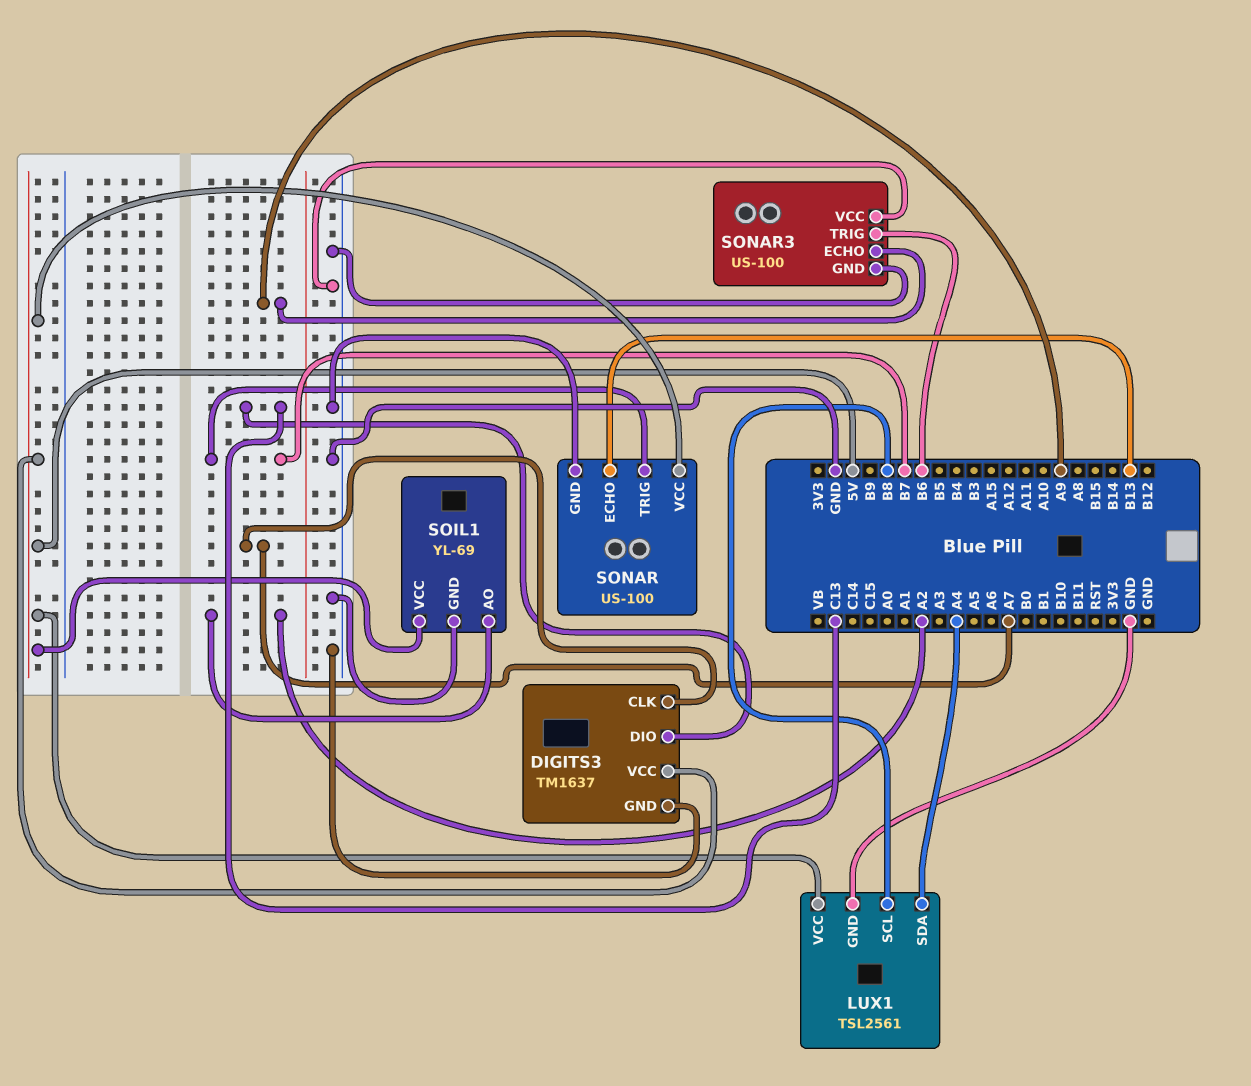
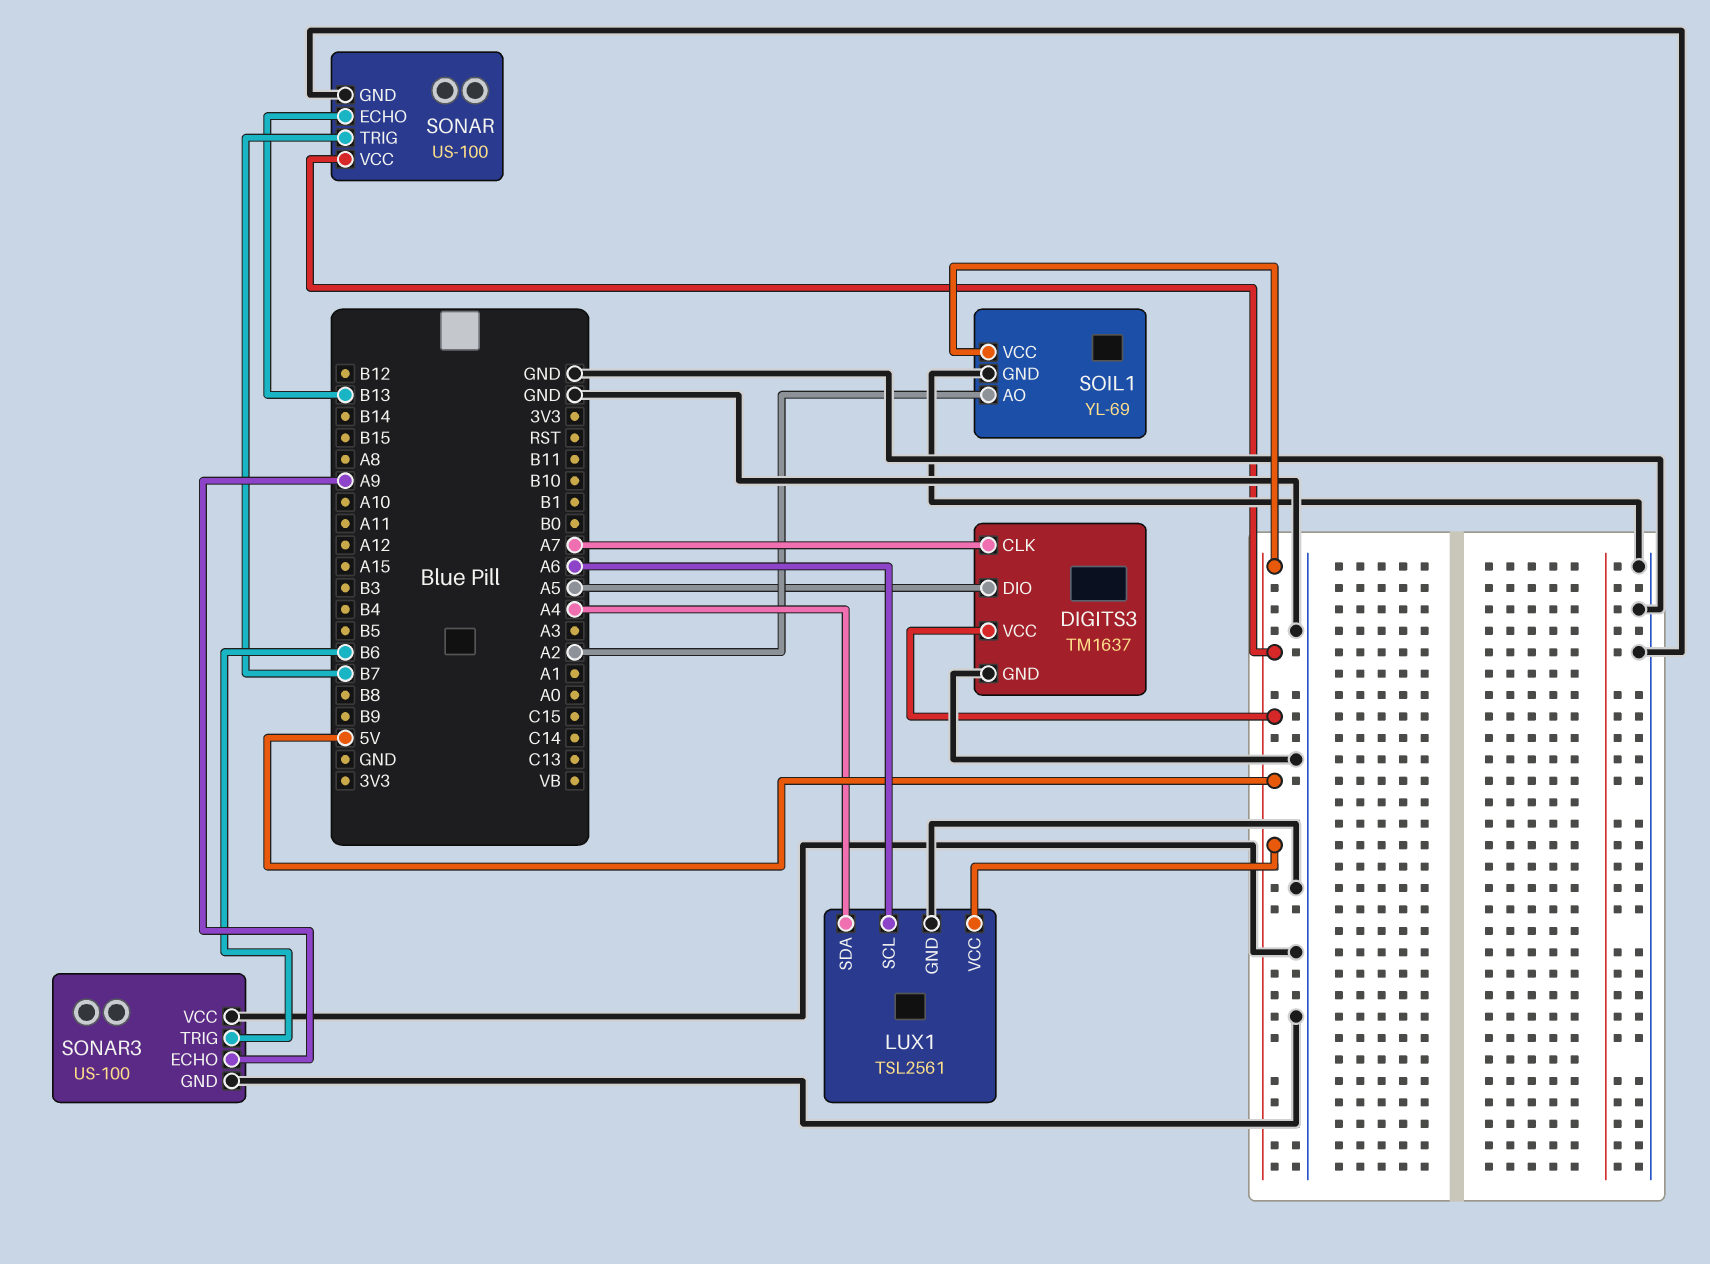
DIGITS3 pin DIO: C13 -> A5
LUX1 pin SCL: B8 -> A6

